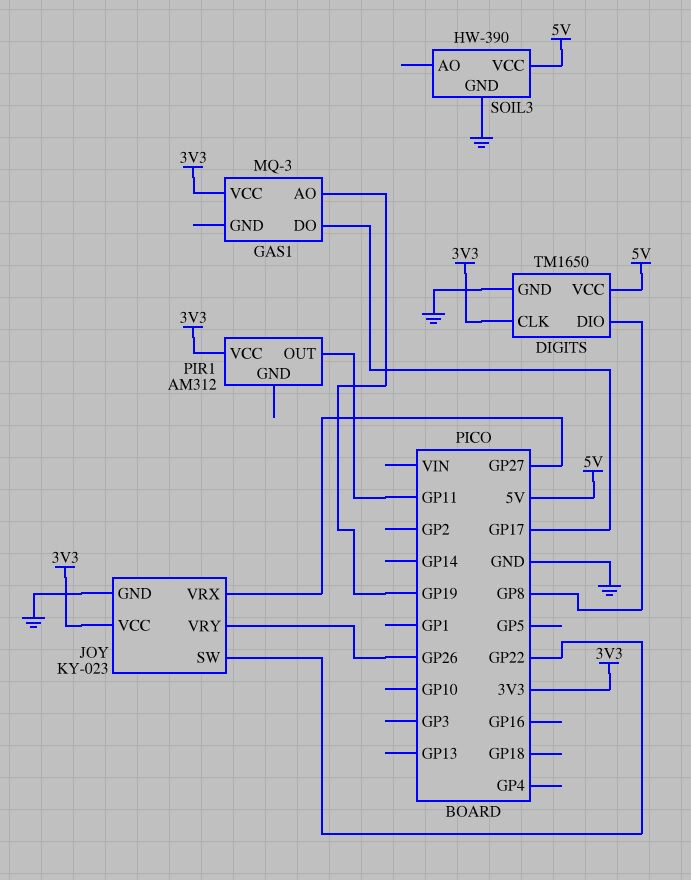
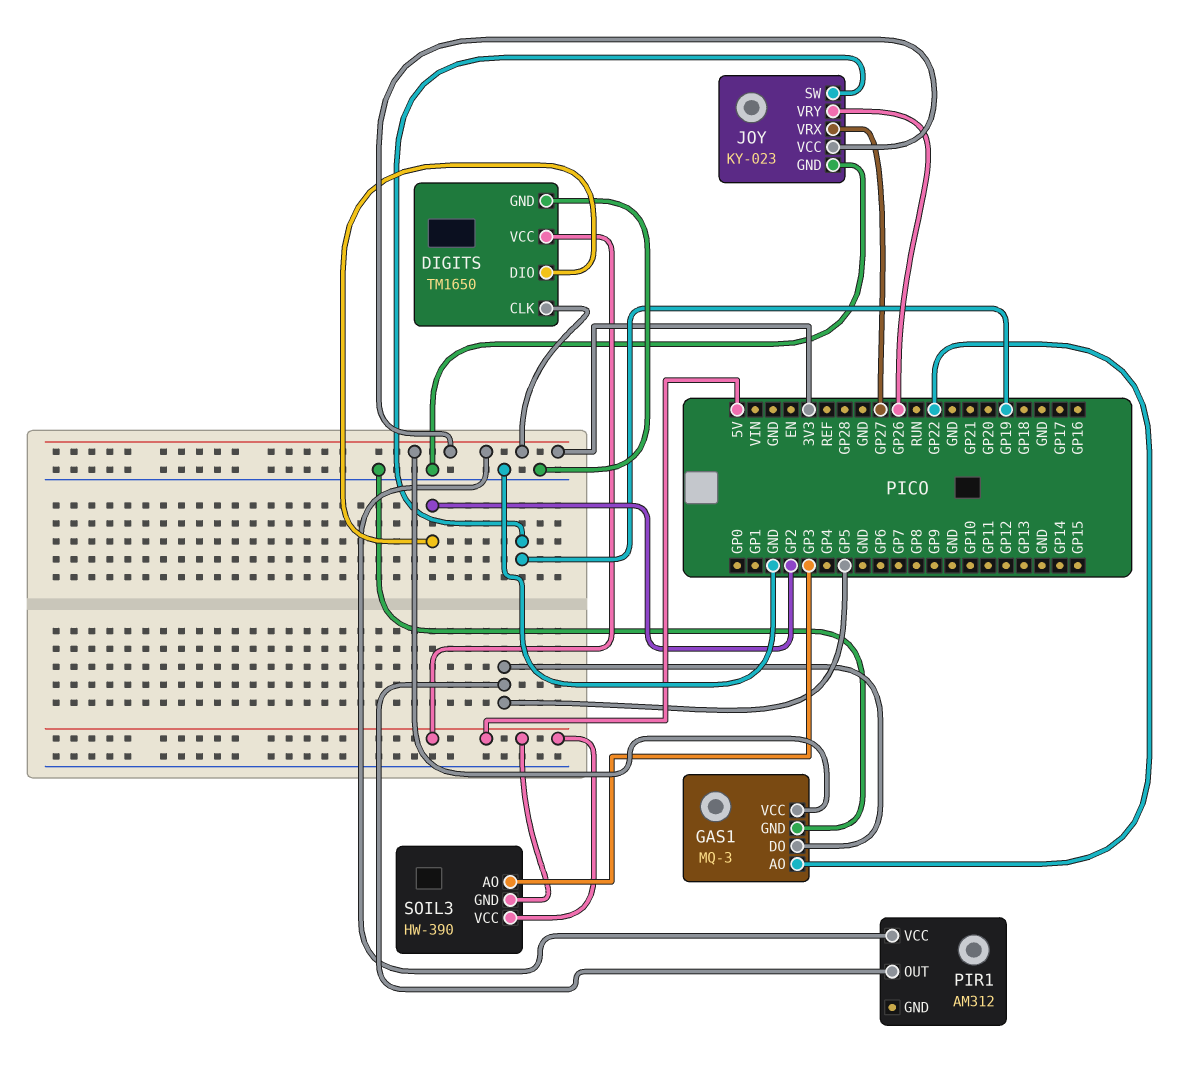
DIGITS pin DIO: GP8 -> GP2
GAS1 pin AO: GP19 -> GP22
GAS1 pin DO: GP17 -> GP5
GAS1 pin GND: none -> GND
JOY pin SW: GP22 -> GP19
PIR1 pin OUT: GP11 -> GP5
SOIL3 pin AO: none -> GP3
SOIL3 pin GND: GND -> 5V

